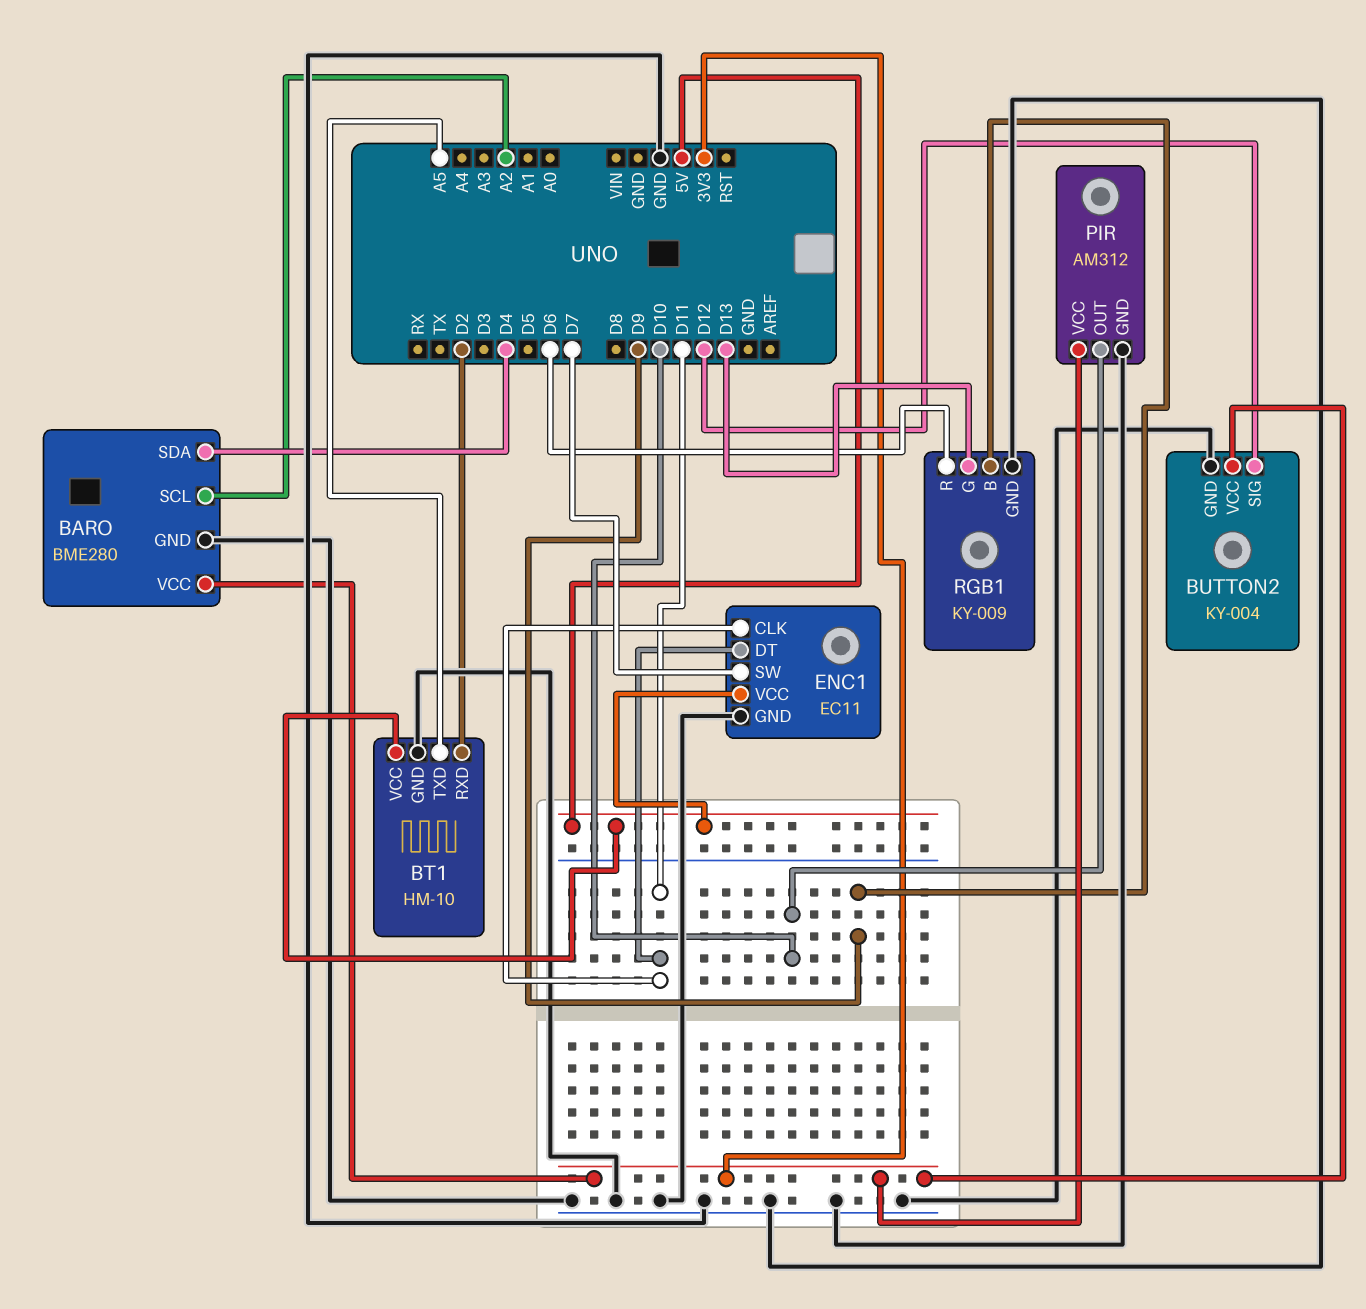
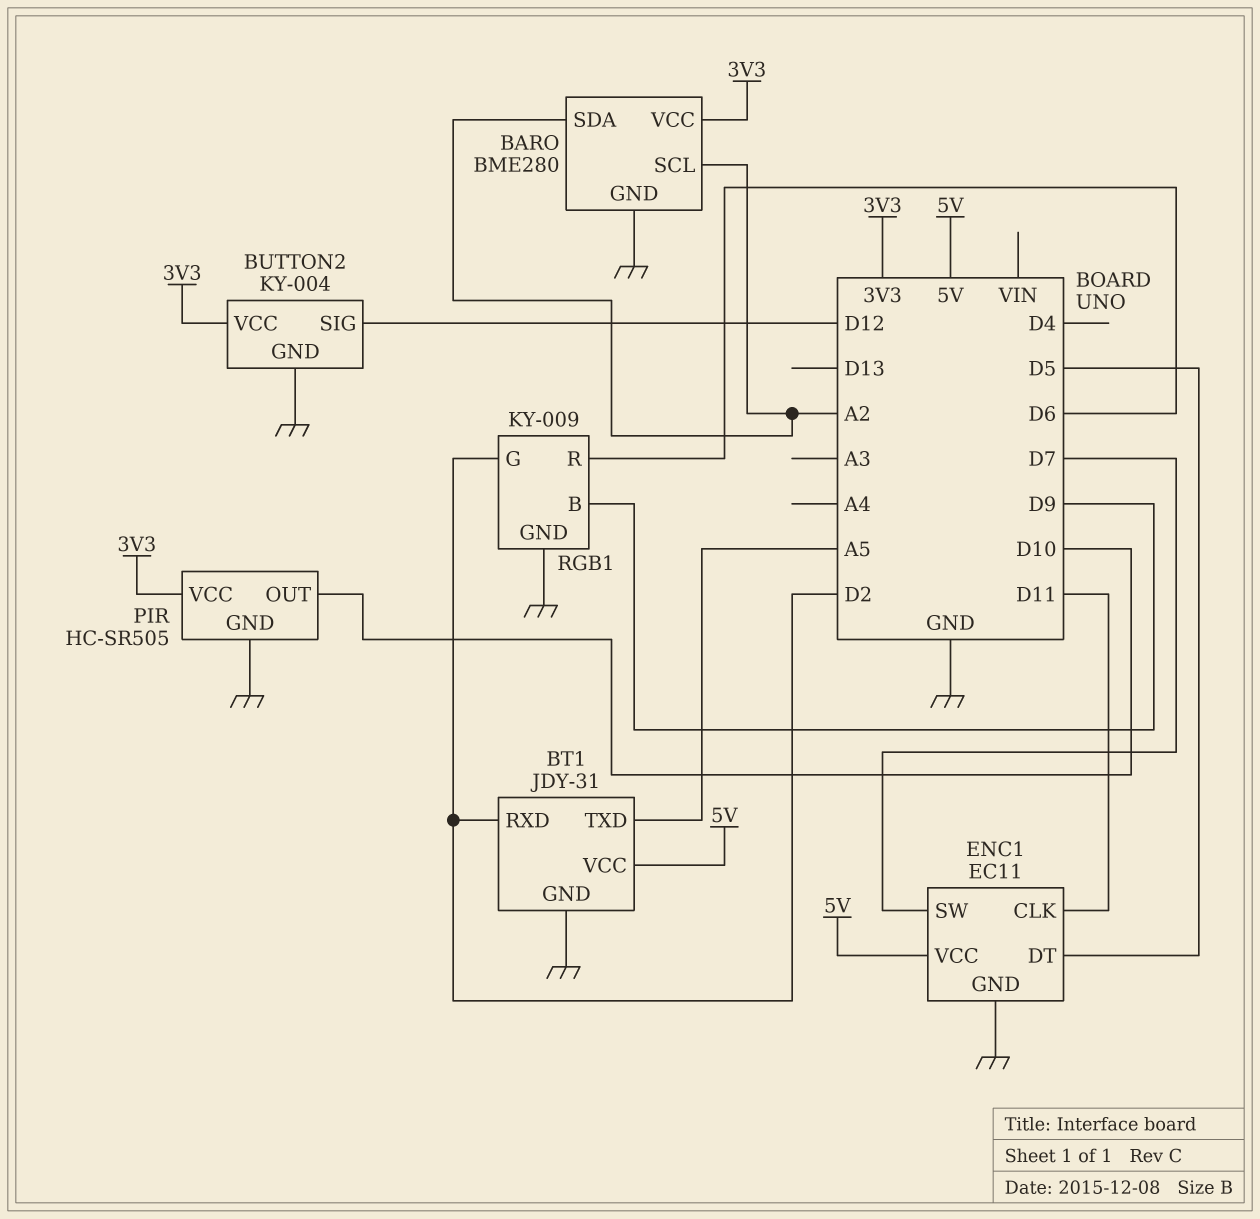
BARO pin SDA: D4 -> A2
BT1: HM-10 -> JDY-31
ENC1 pin DT: D11 -> D5
PIR: AM312 -> HC-SR505
RGB1 pin G: D13 -> D2

